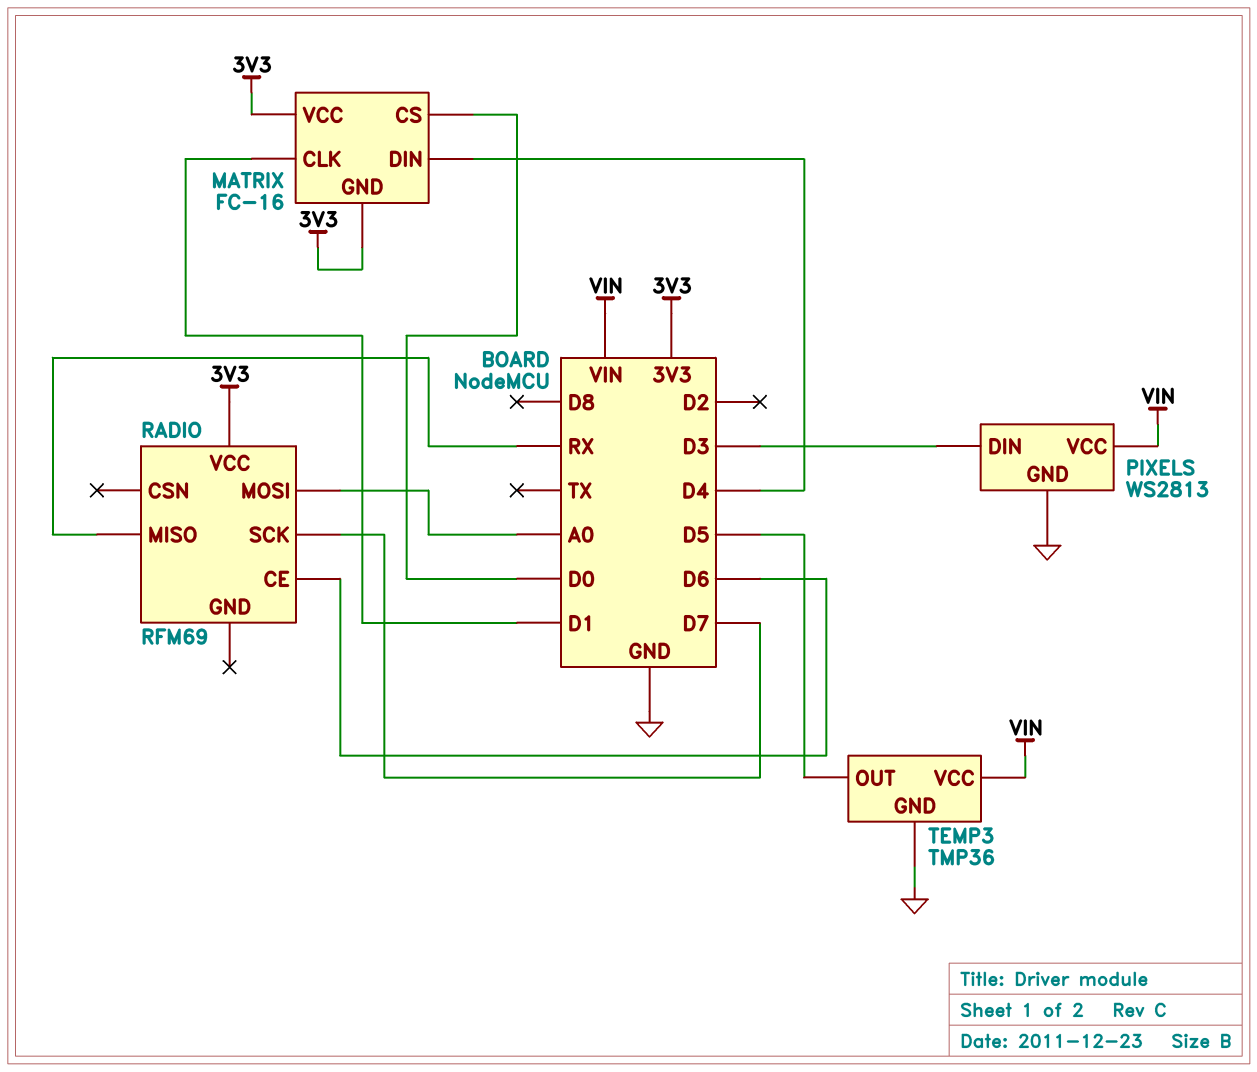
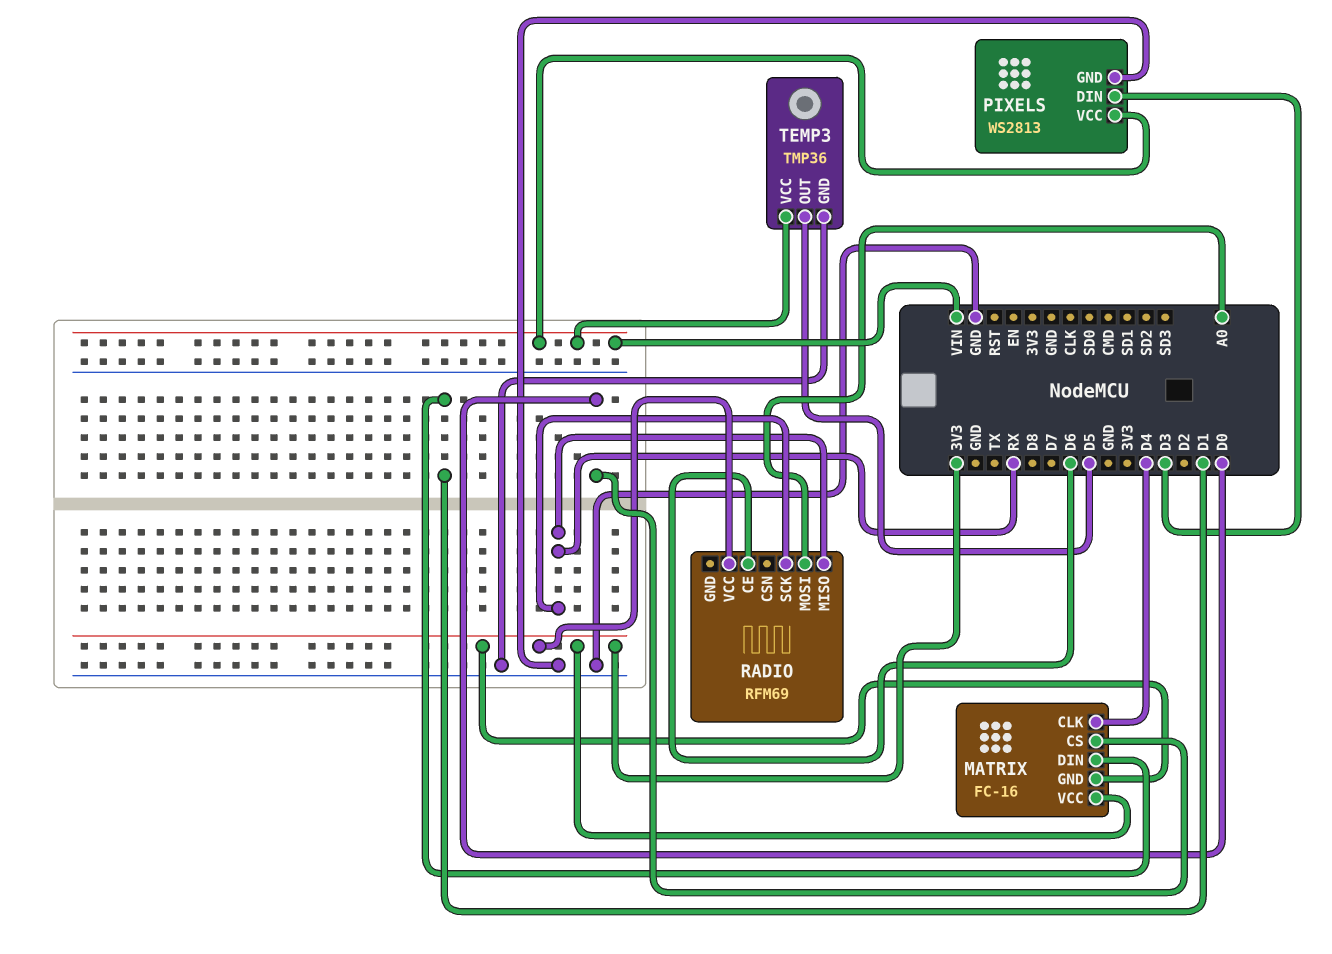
MATRIX pin CLK: D1 -> D4
MATRIX pin DIN: D4 -> D1
RADIO pin SCK: D7 -> RX

